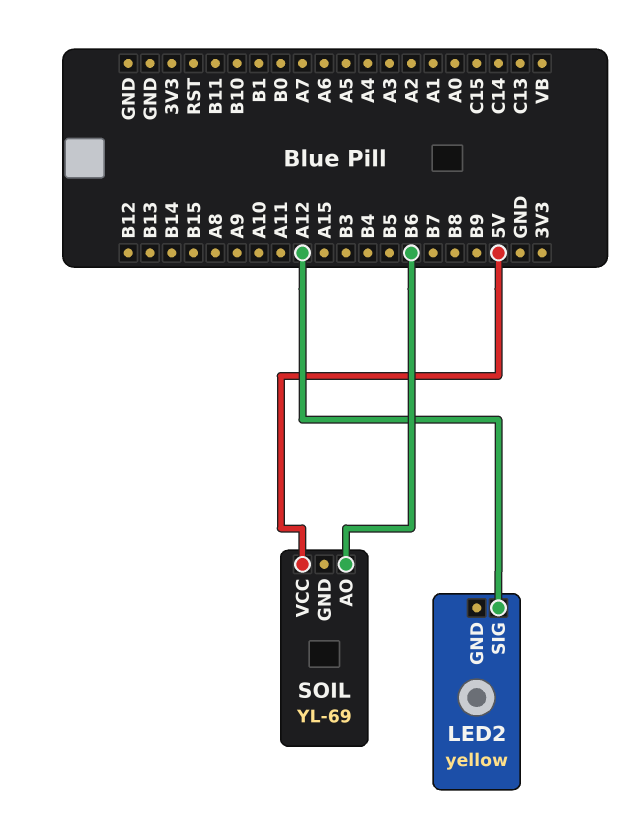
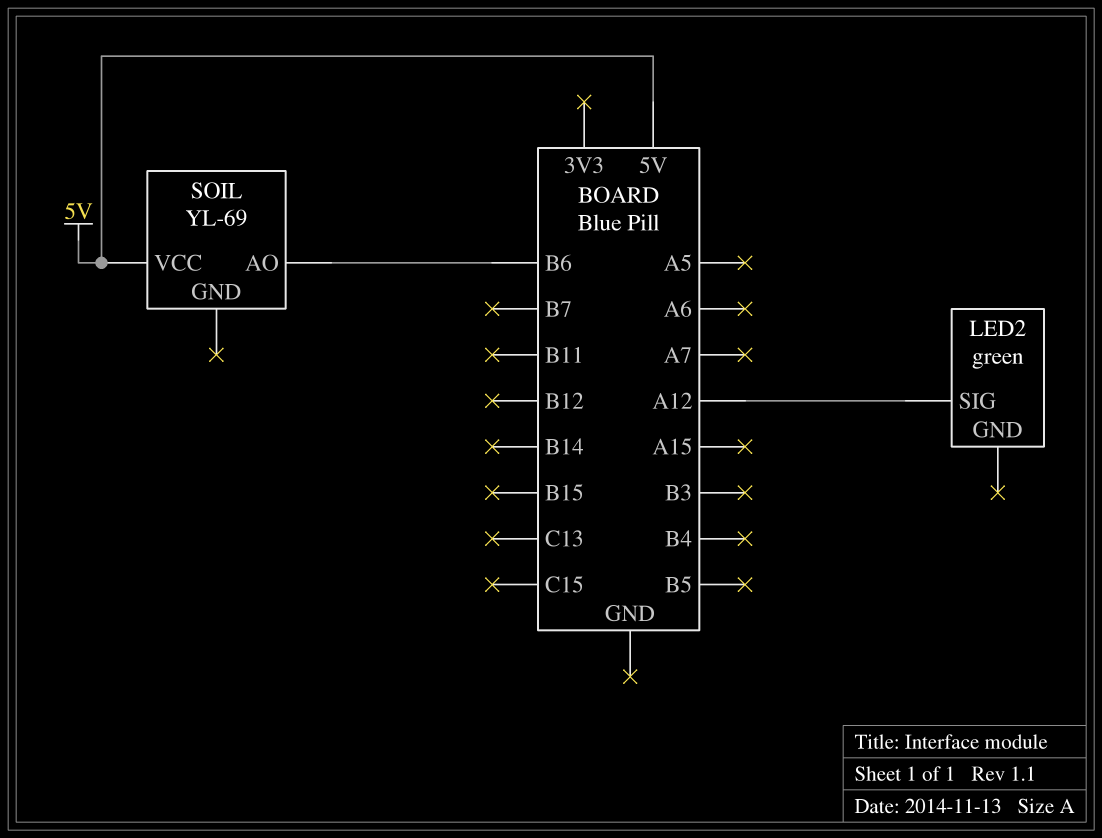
LED2: yellow -> green

